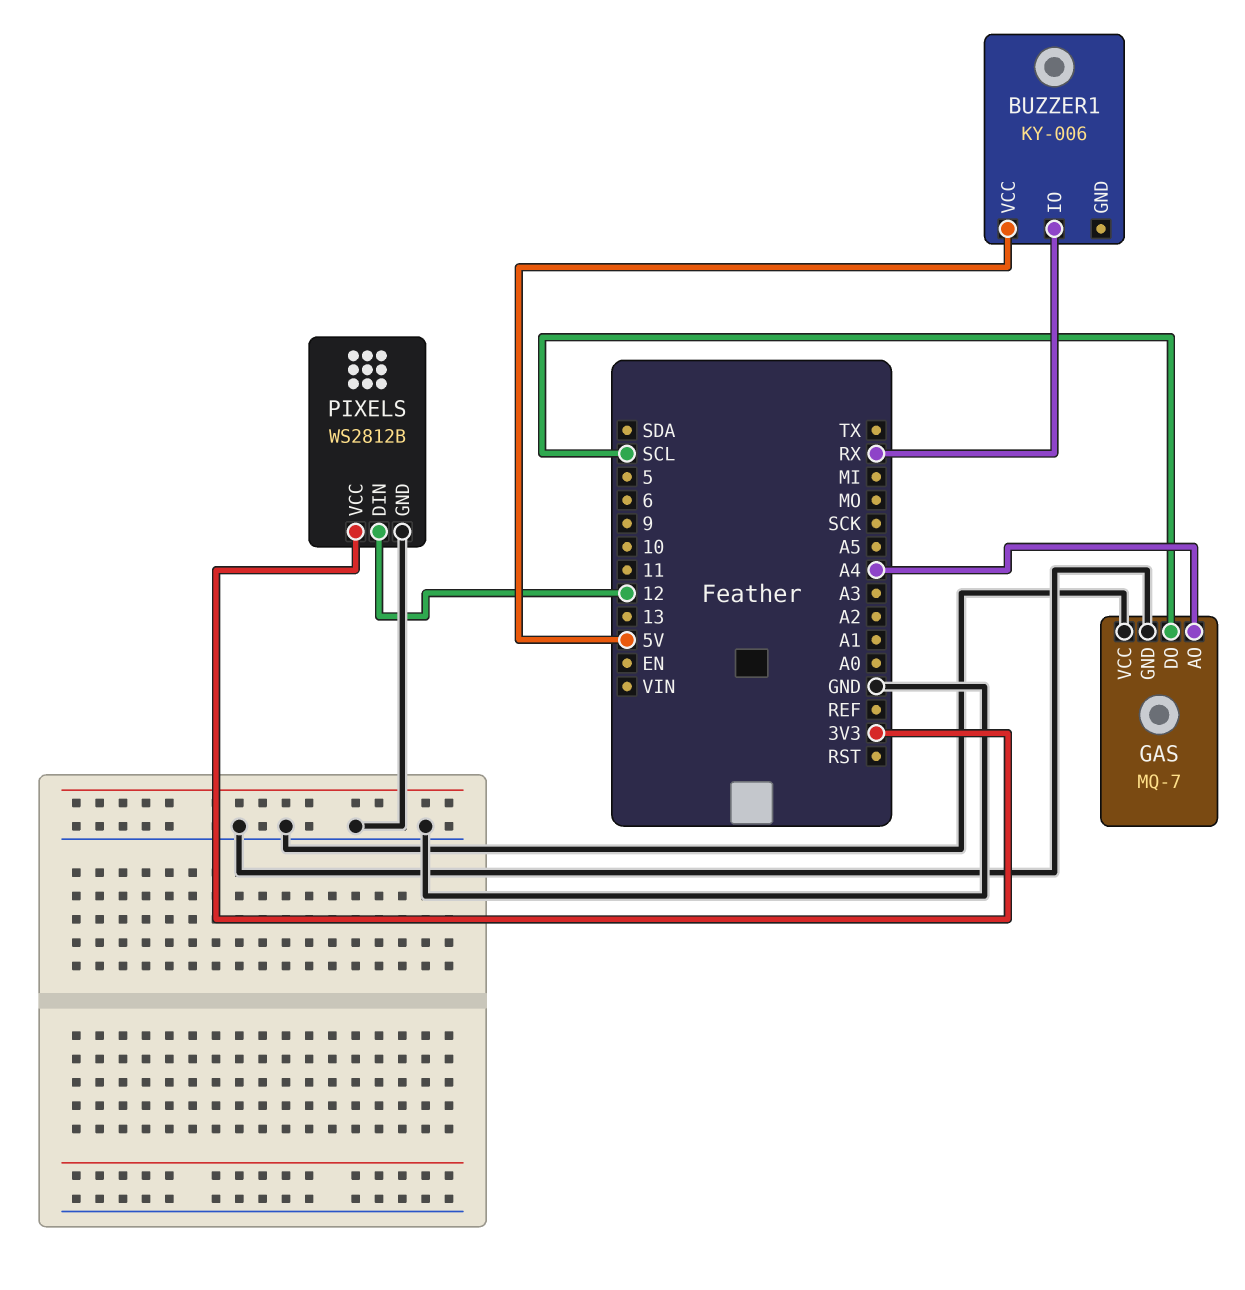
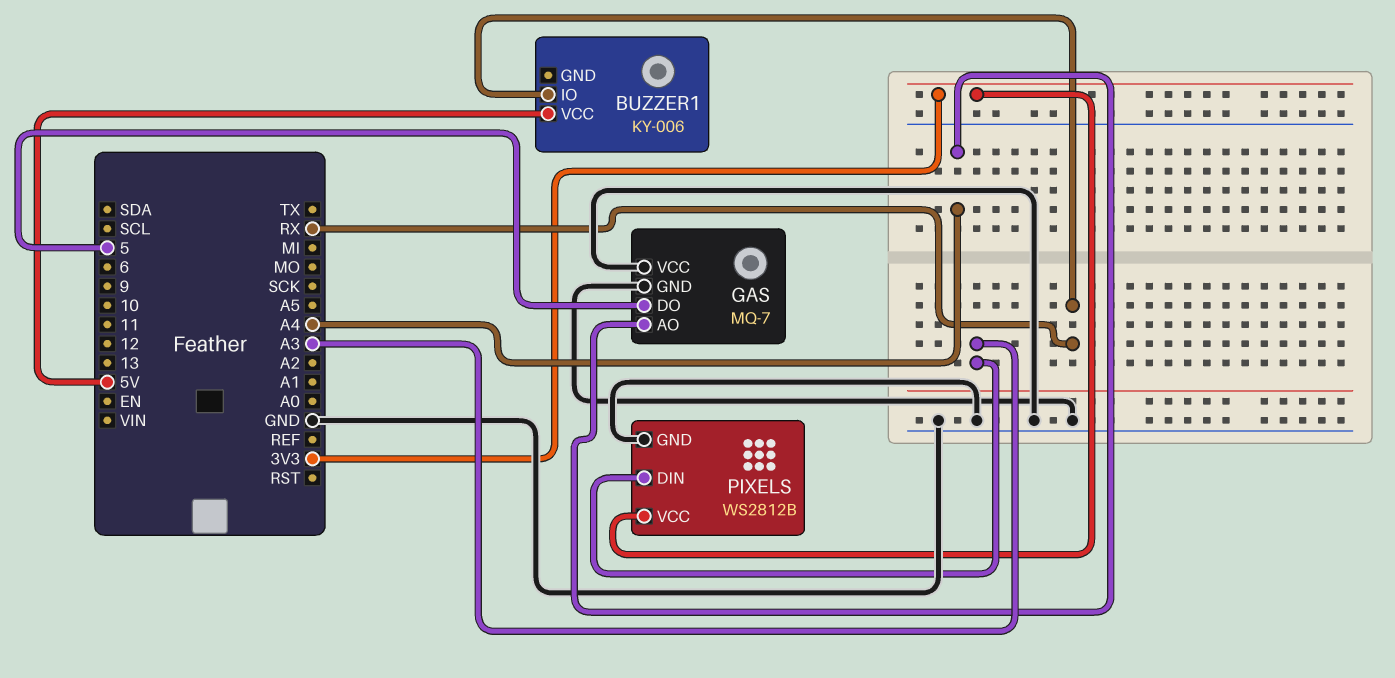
GAS pin DO: SCL -> 5
PIXELS pin DIN: 12 -> A3

